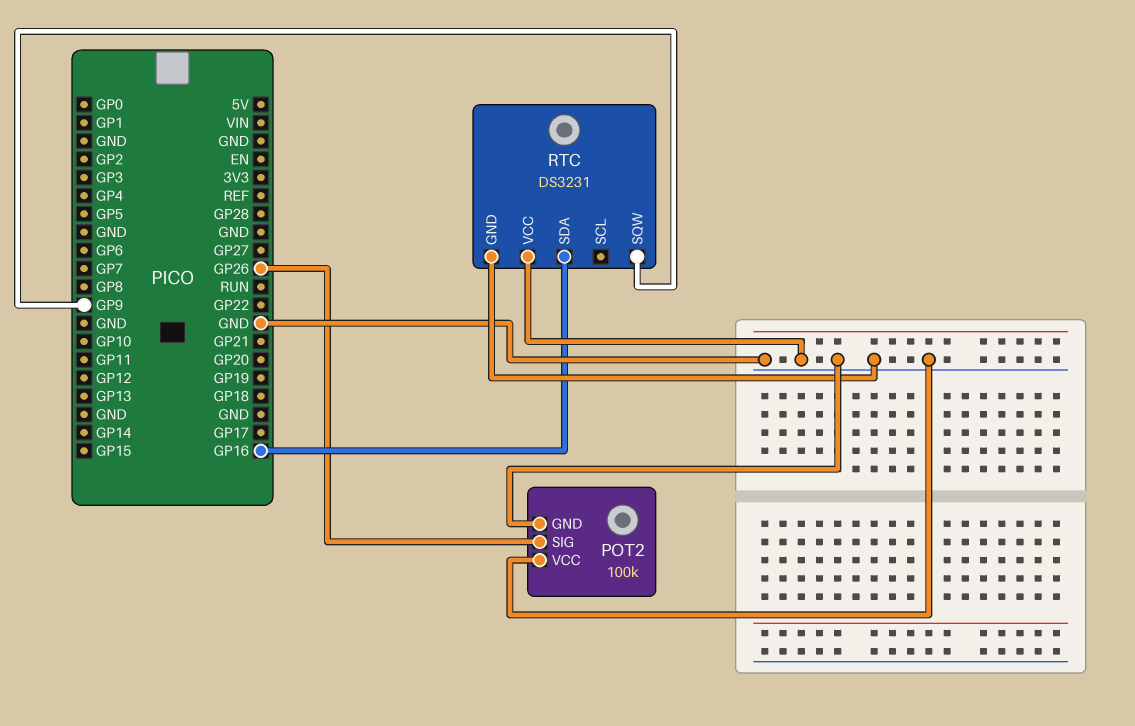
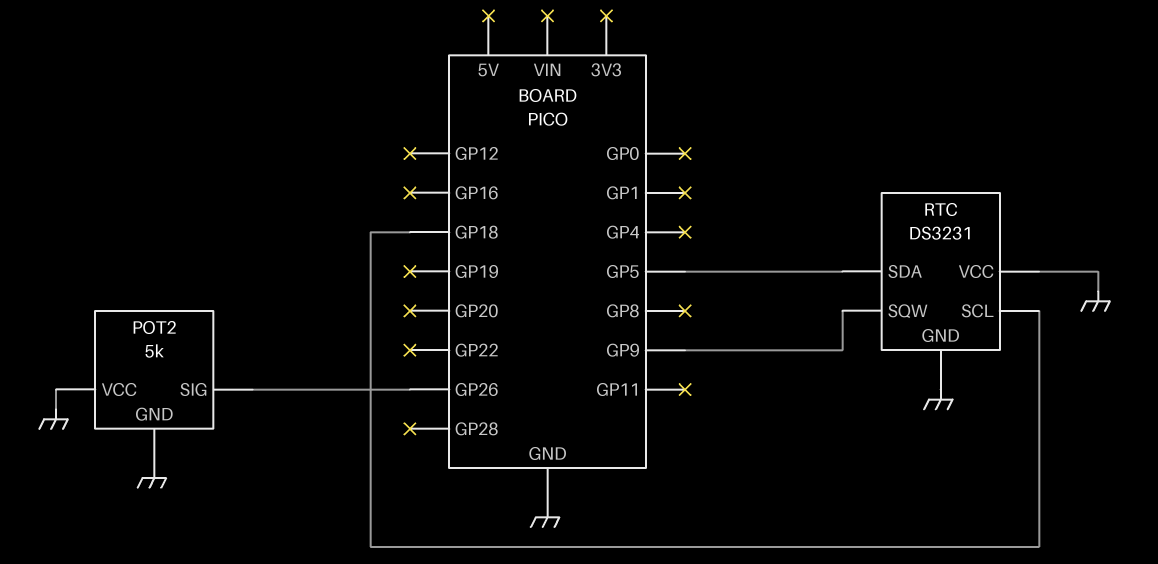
POT2: 100k -> 5k
RTC pin SCL: none -> GP18
RTC pin SDA: GP16 -> GP5

